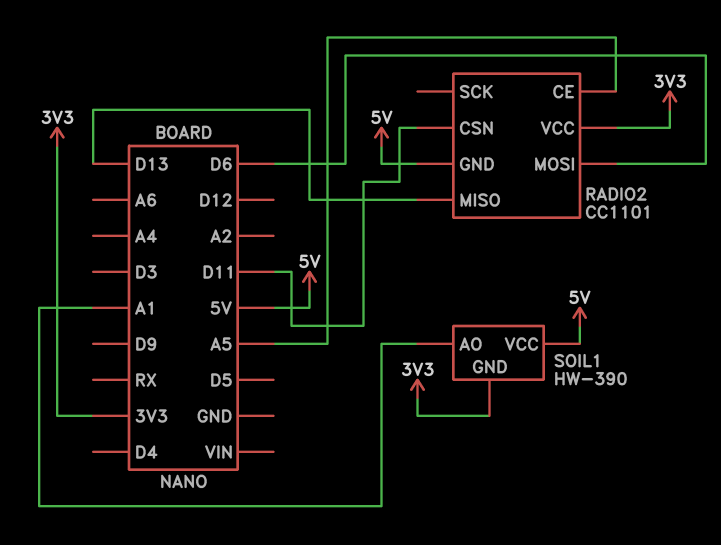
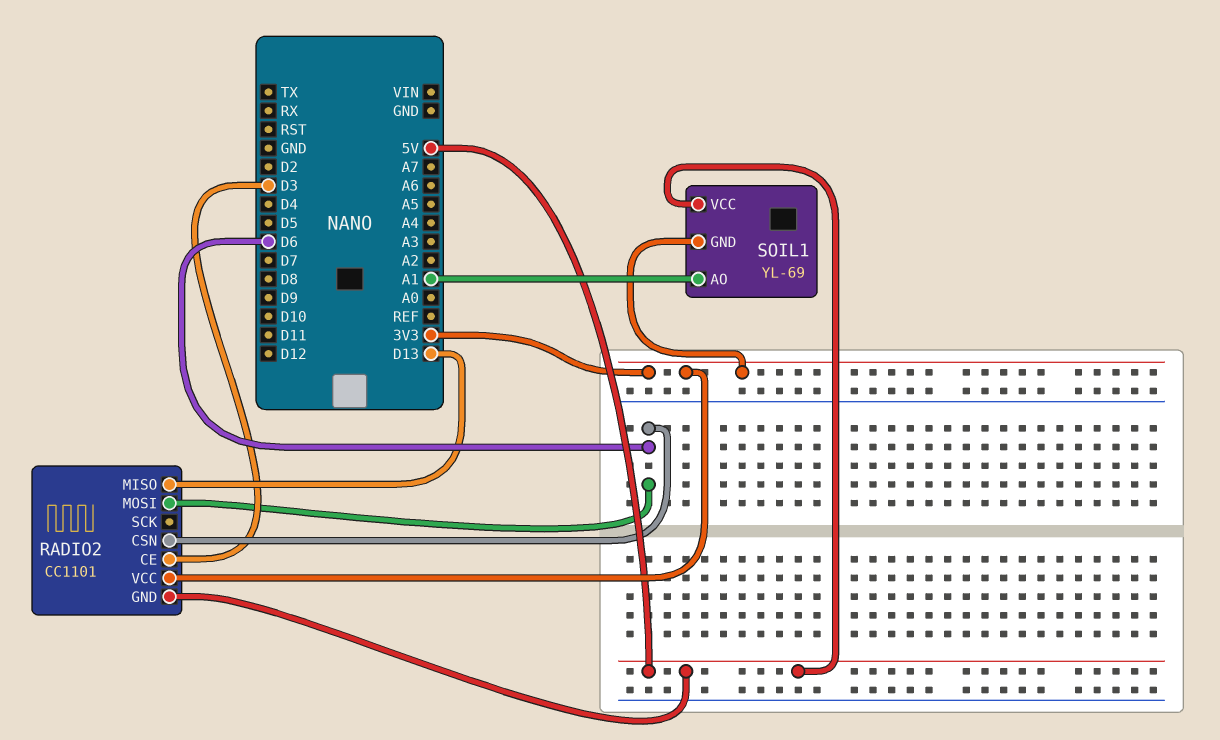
RADIO2 pin CE: A5 -> D3
RADIO2 pin CSN: D11 -> D6
SOIL1: HW-390 -> YL-69

